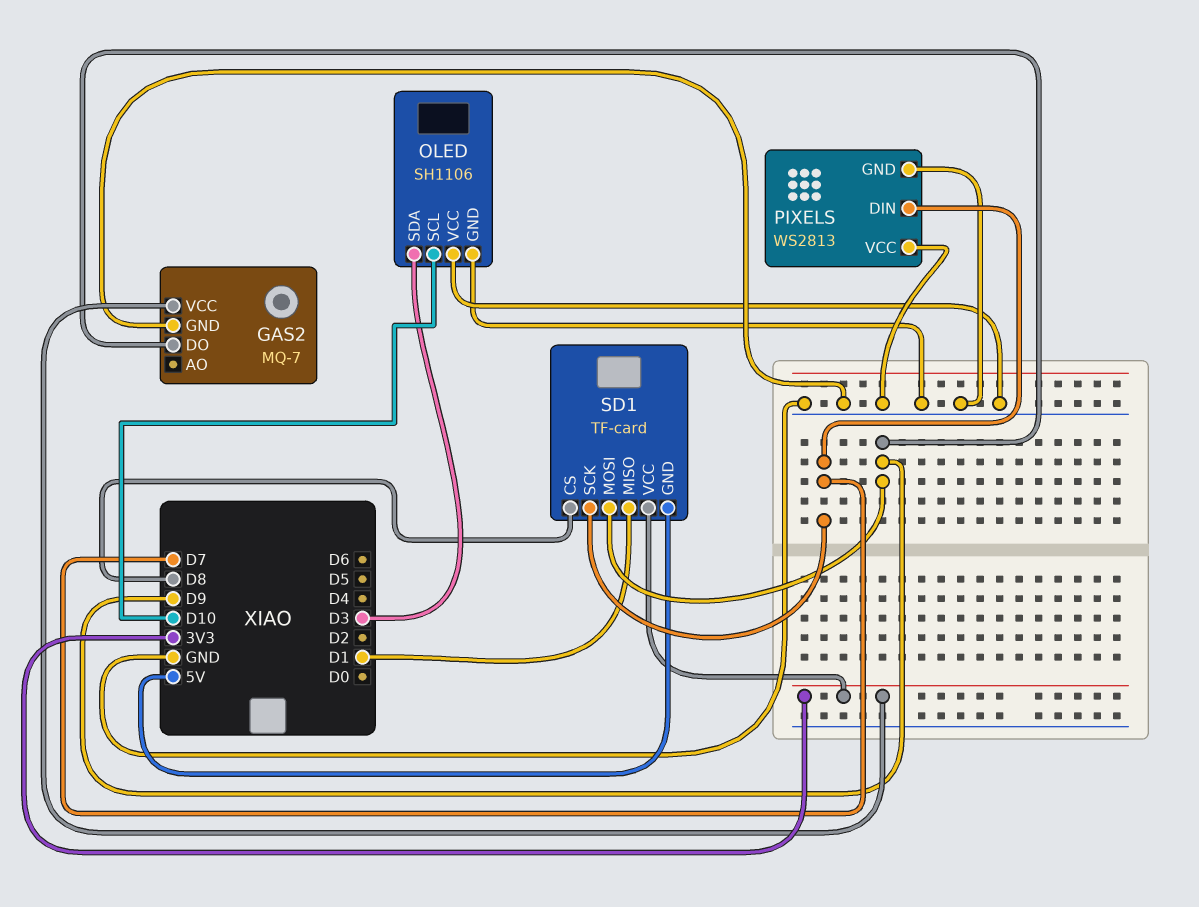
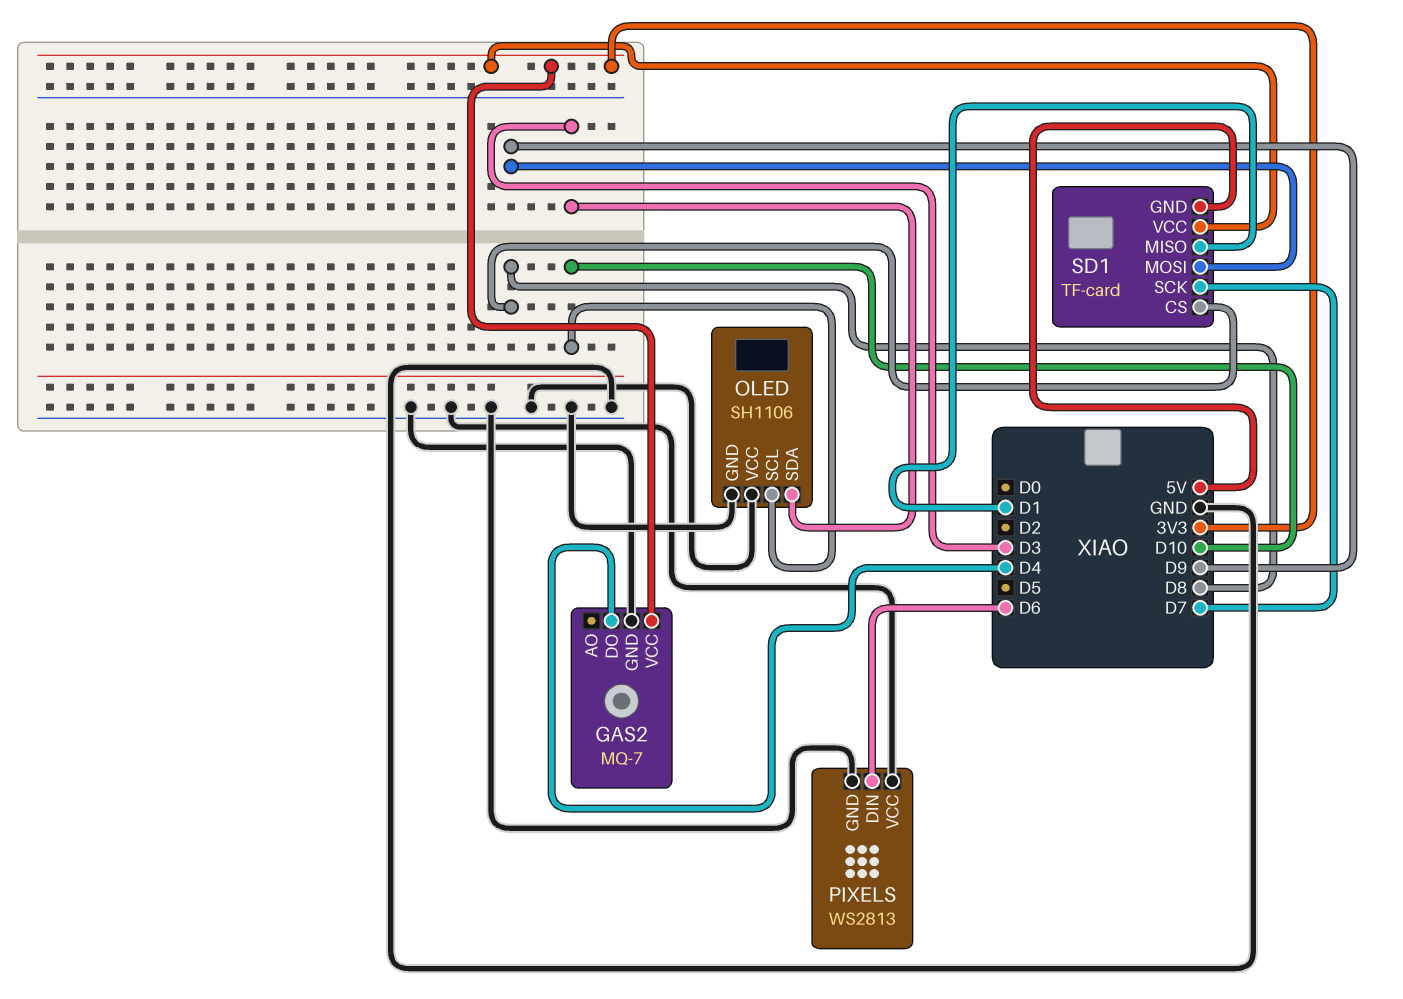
GAS2 pin DO: D9 -> D4
PIXELS pin DIN: D7 -> D6

